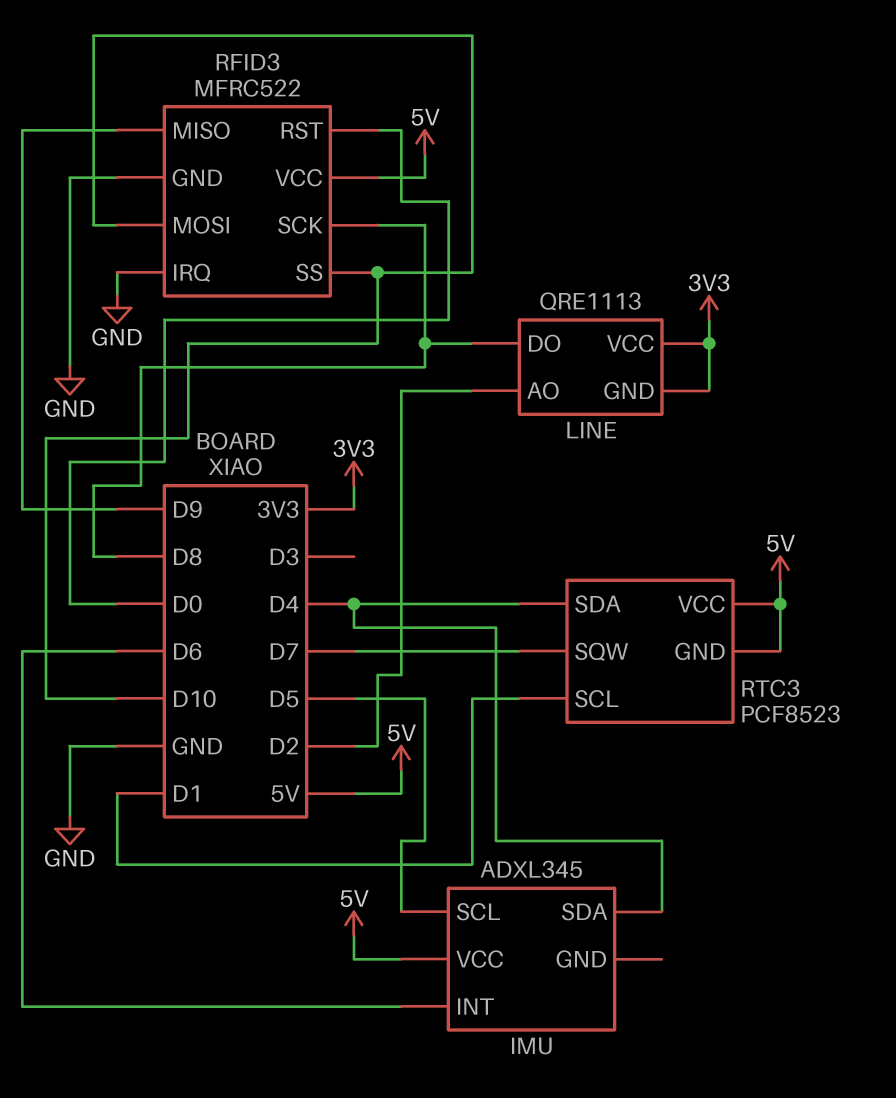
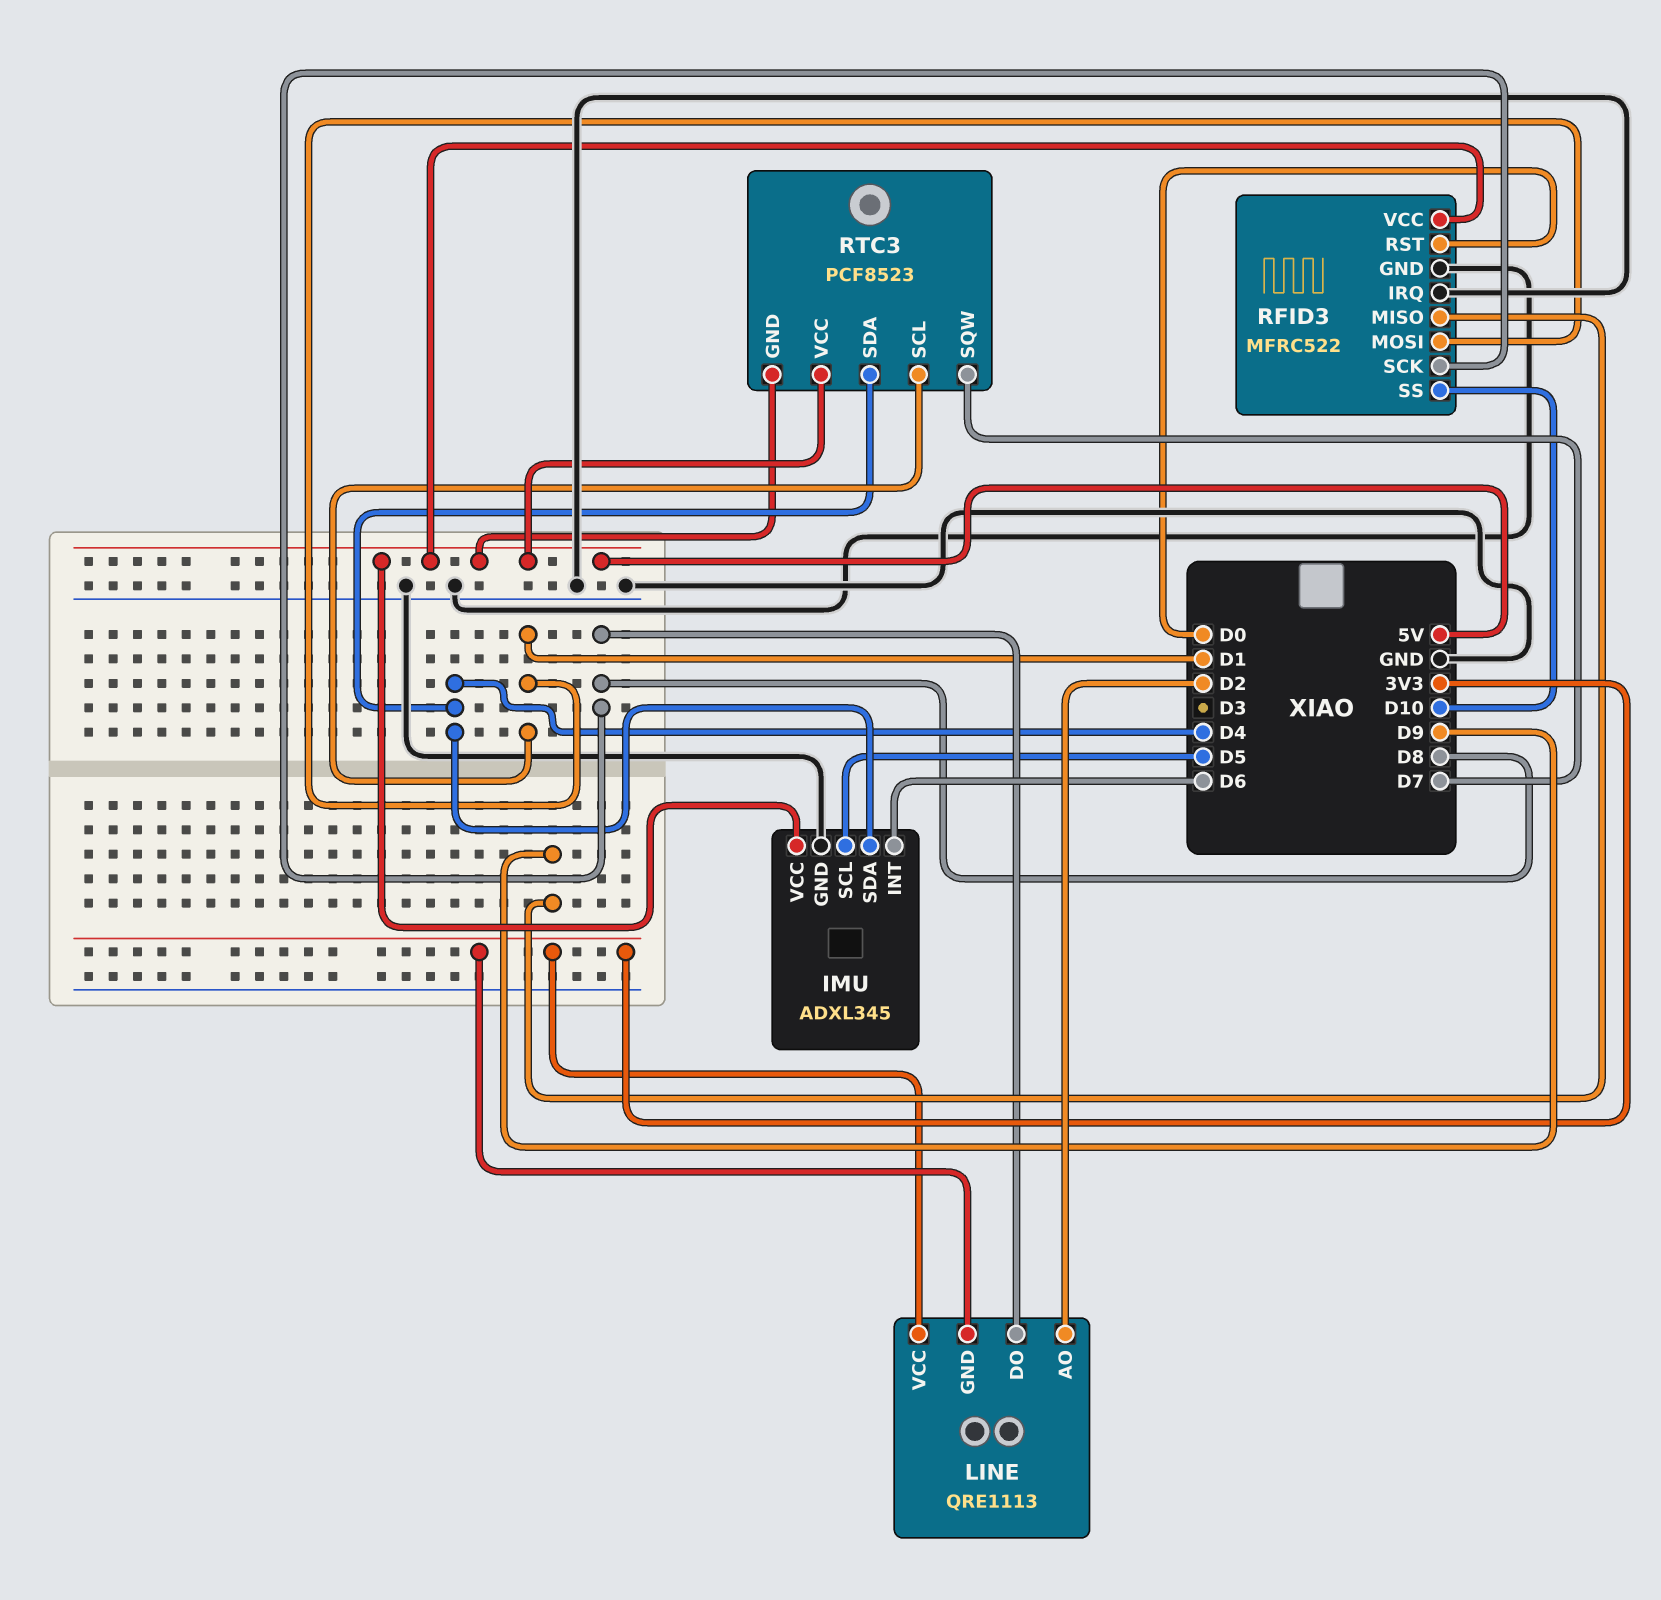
IMU pin GND: none -> GND
RFID3 pin MOSI: D10 -> D1

